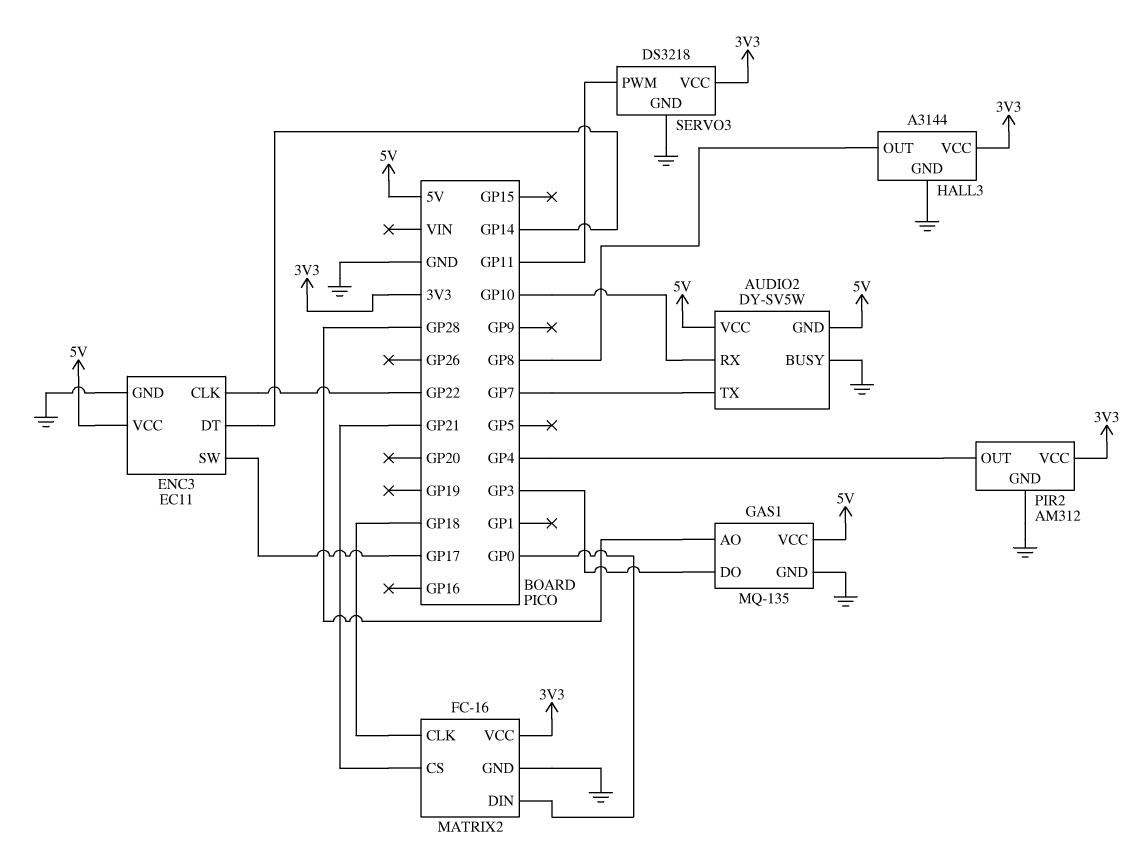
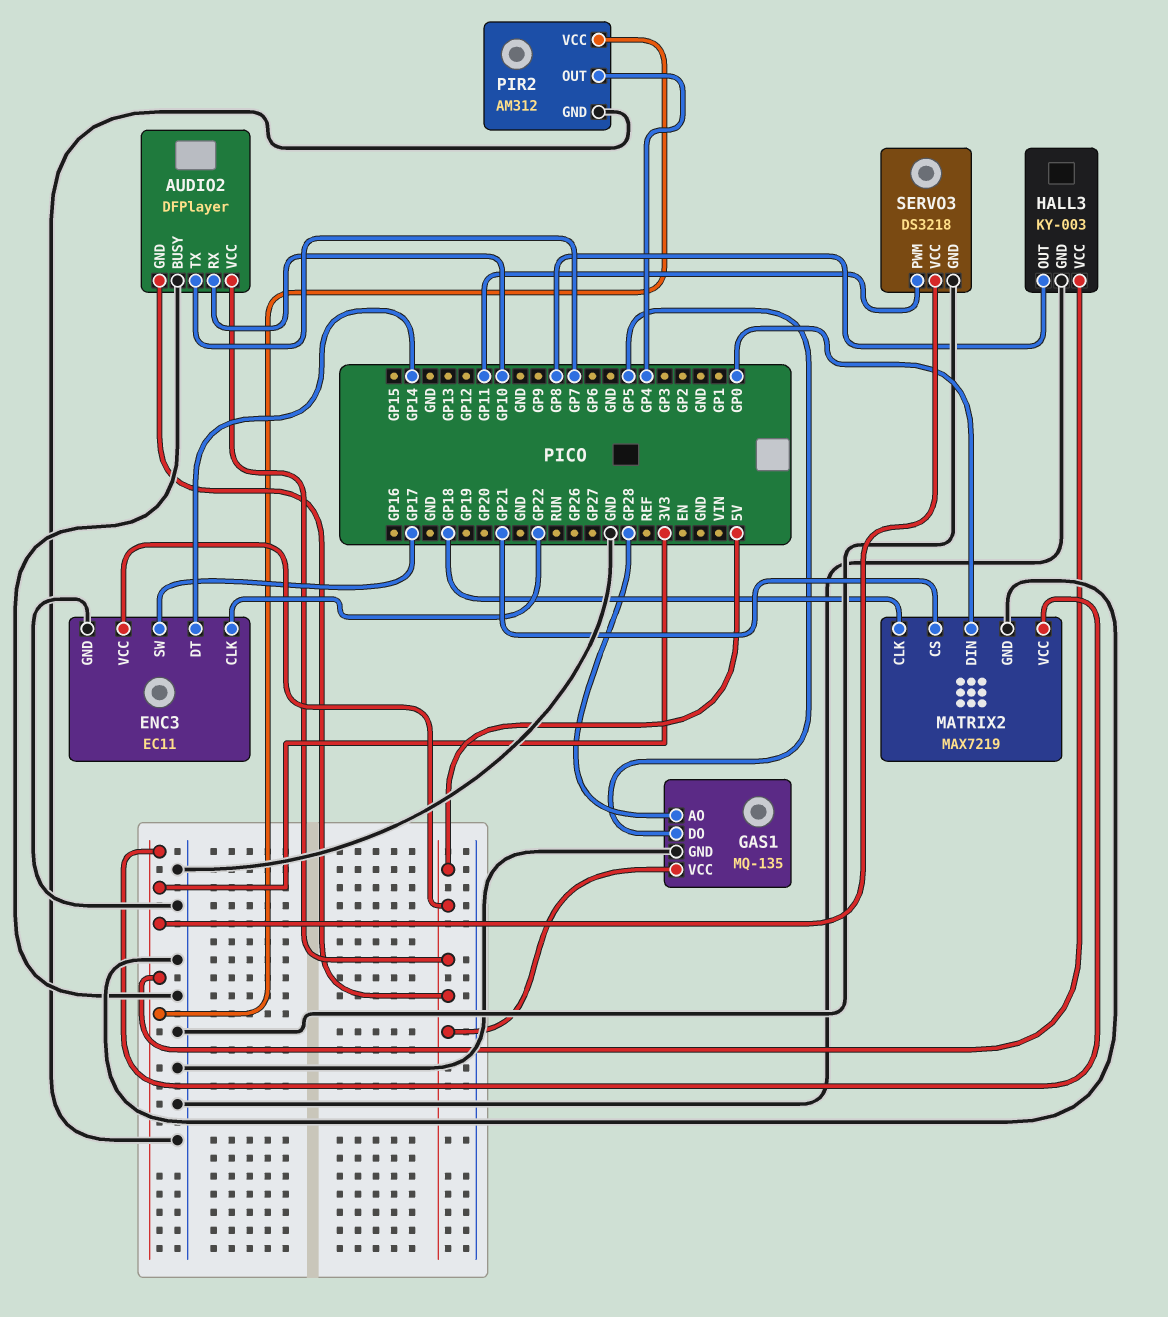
AUDIO2: DY-SV5W -> DFPlayer
GAS1 pin DO: GP3 -> GP5
HALL3: A3144 -> KY-003
MATRIX2: FC-16 -> MAX7219

